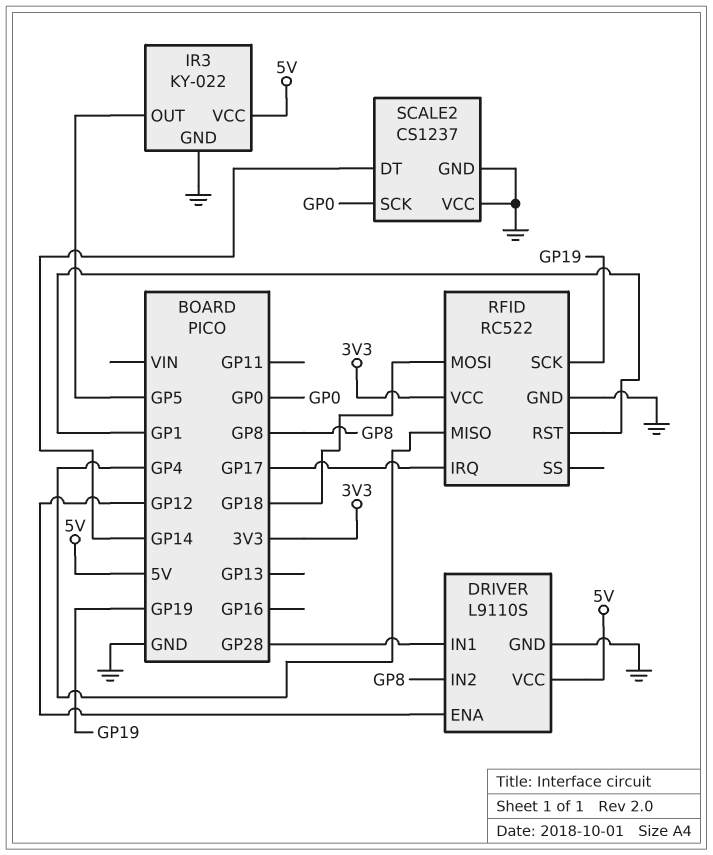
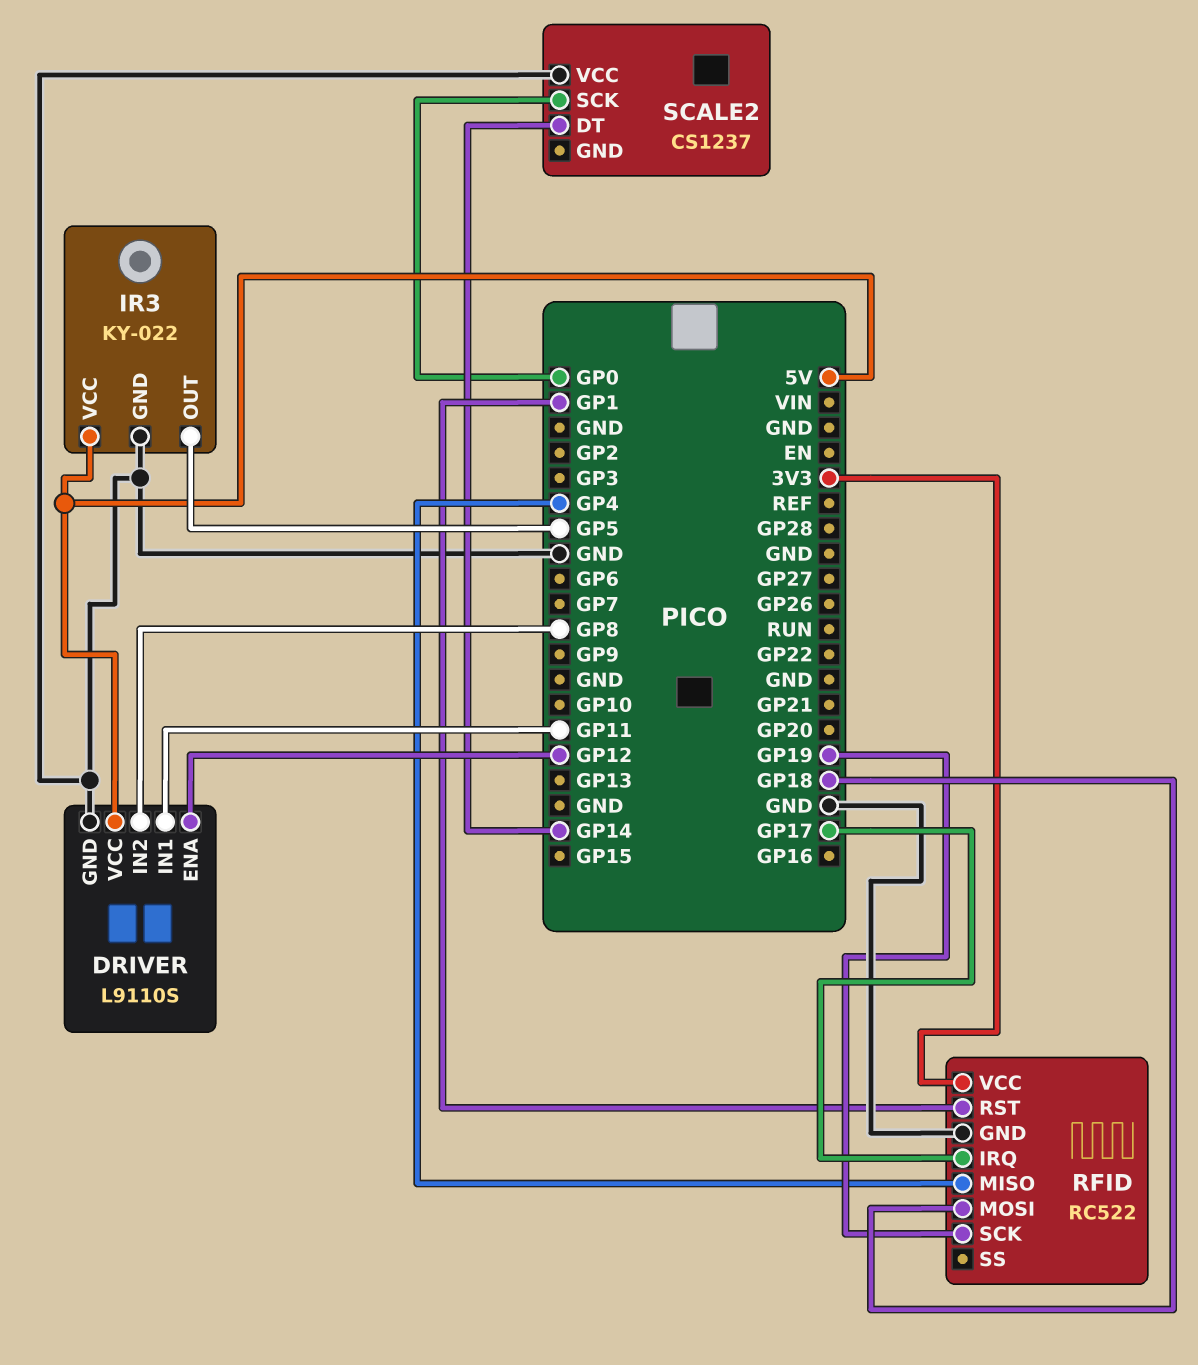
DRIVER pin IN1: GP28 -> GP11
SCALE2 pin GND: GND -> none

